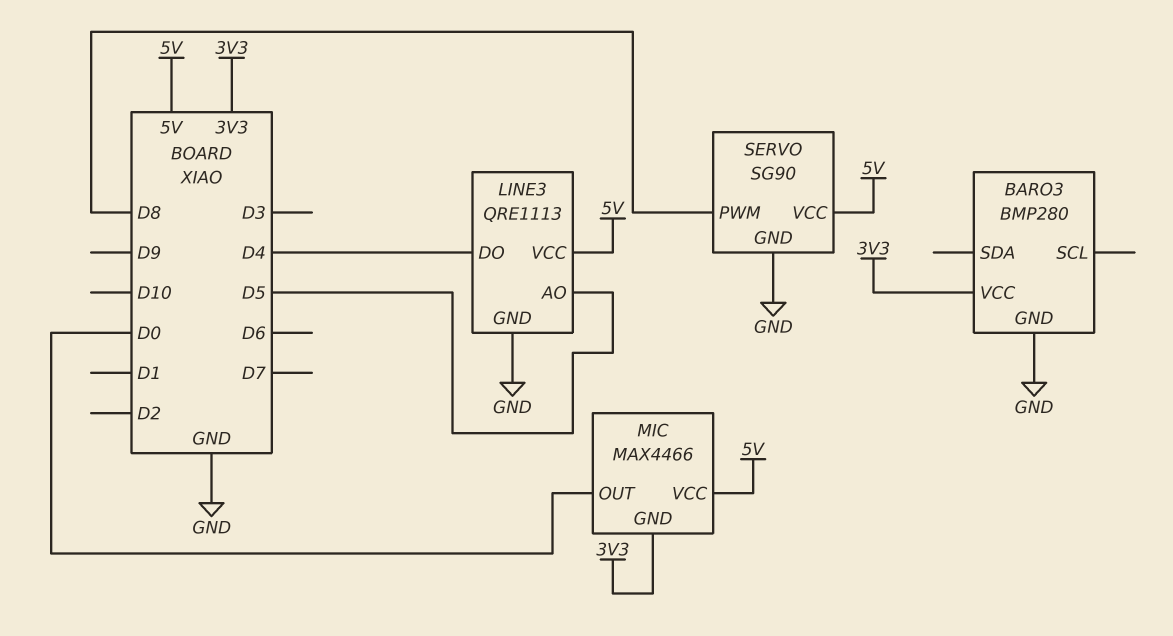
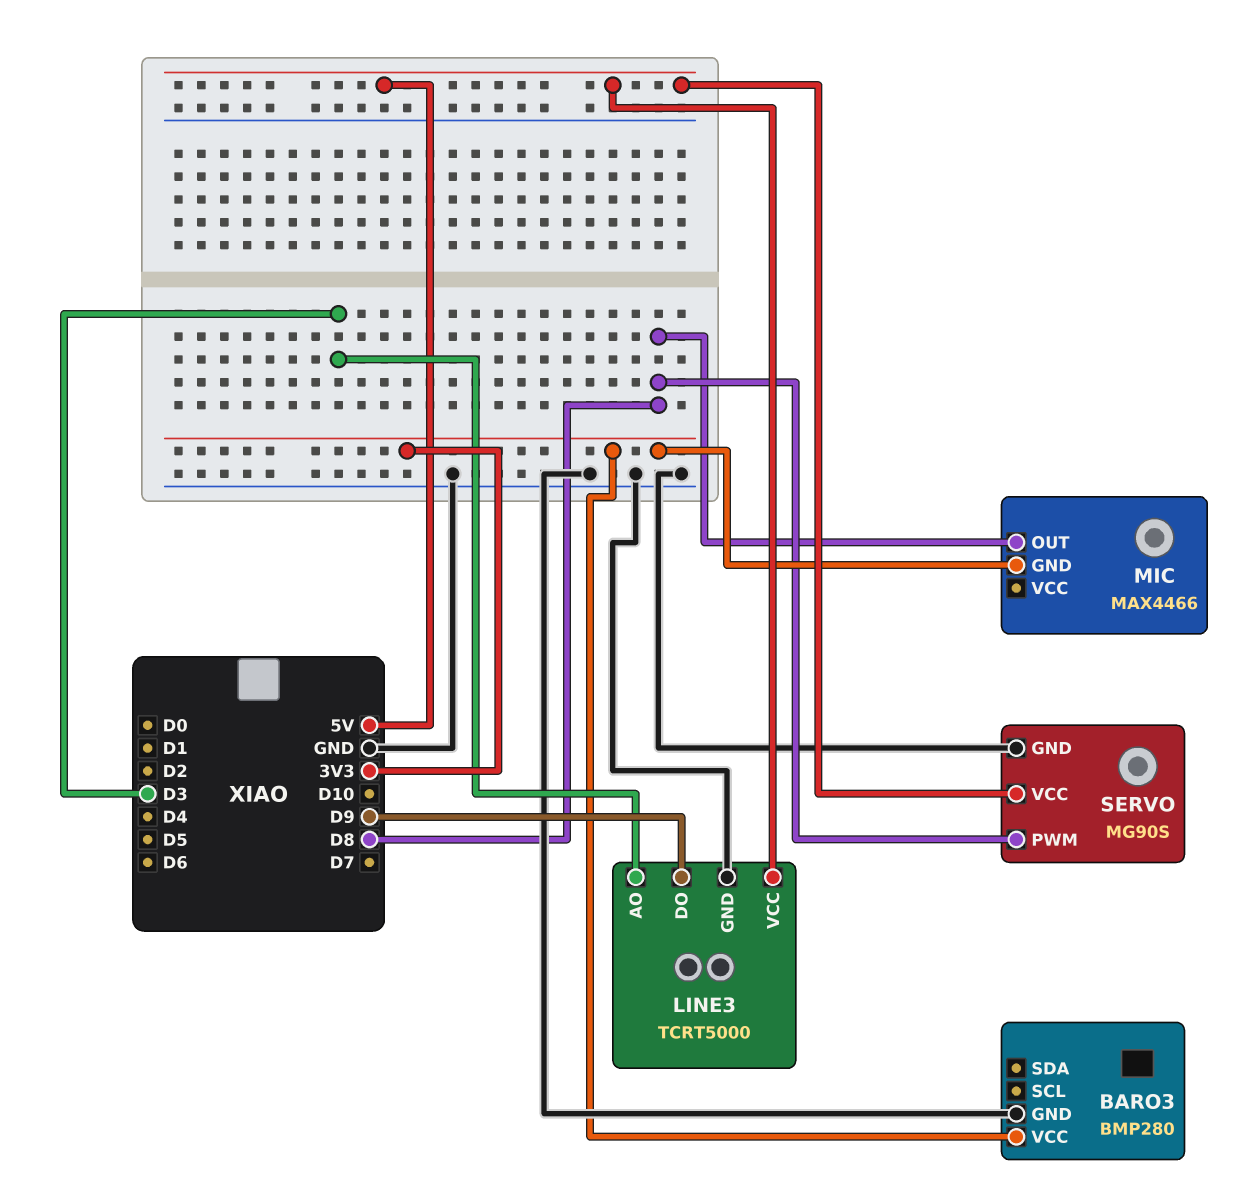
LINE3: QRE1113 -> TCRT5000
LINE3 pin AO: D5 -> D3
LINE3 pin DO: D4 -> D9
MIC pin OUT: D0 -> D8
MIC pin VCC: 5V -> none
SERVO: SG90 -> MG90S

